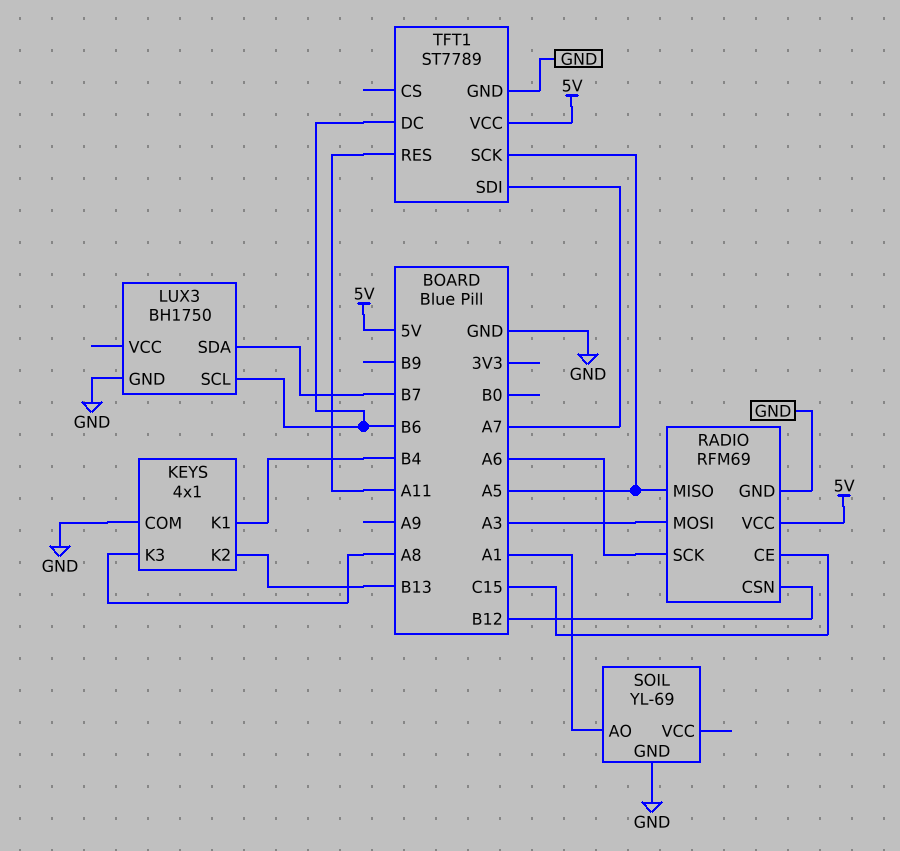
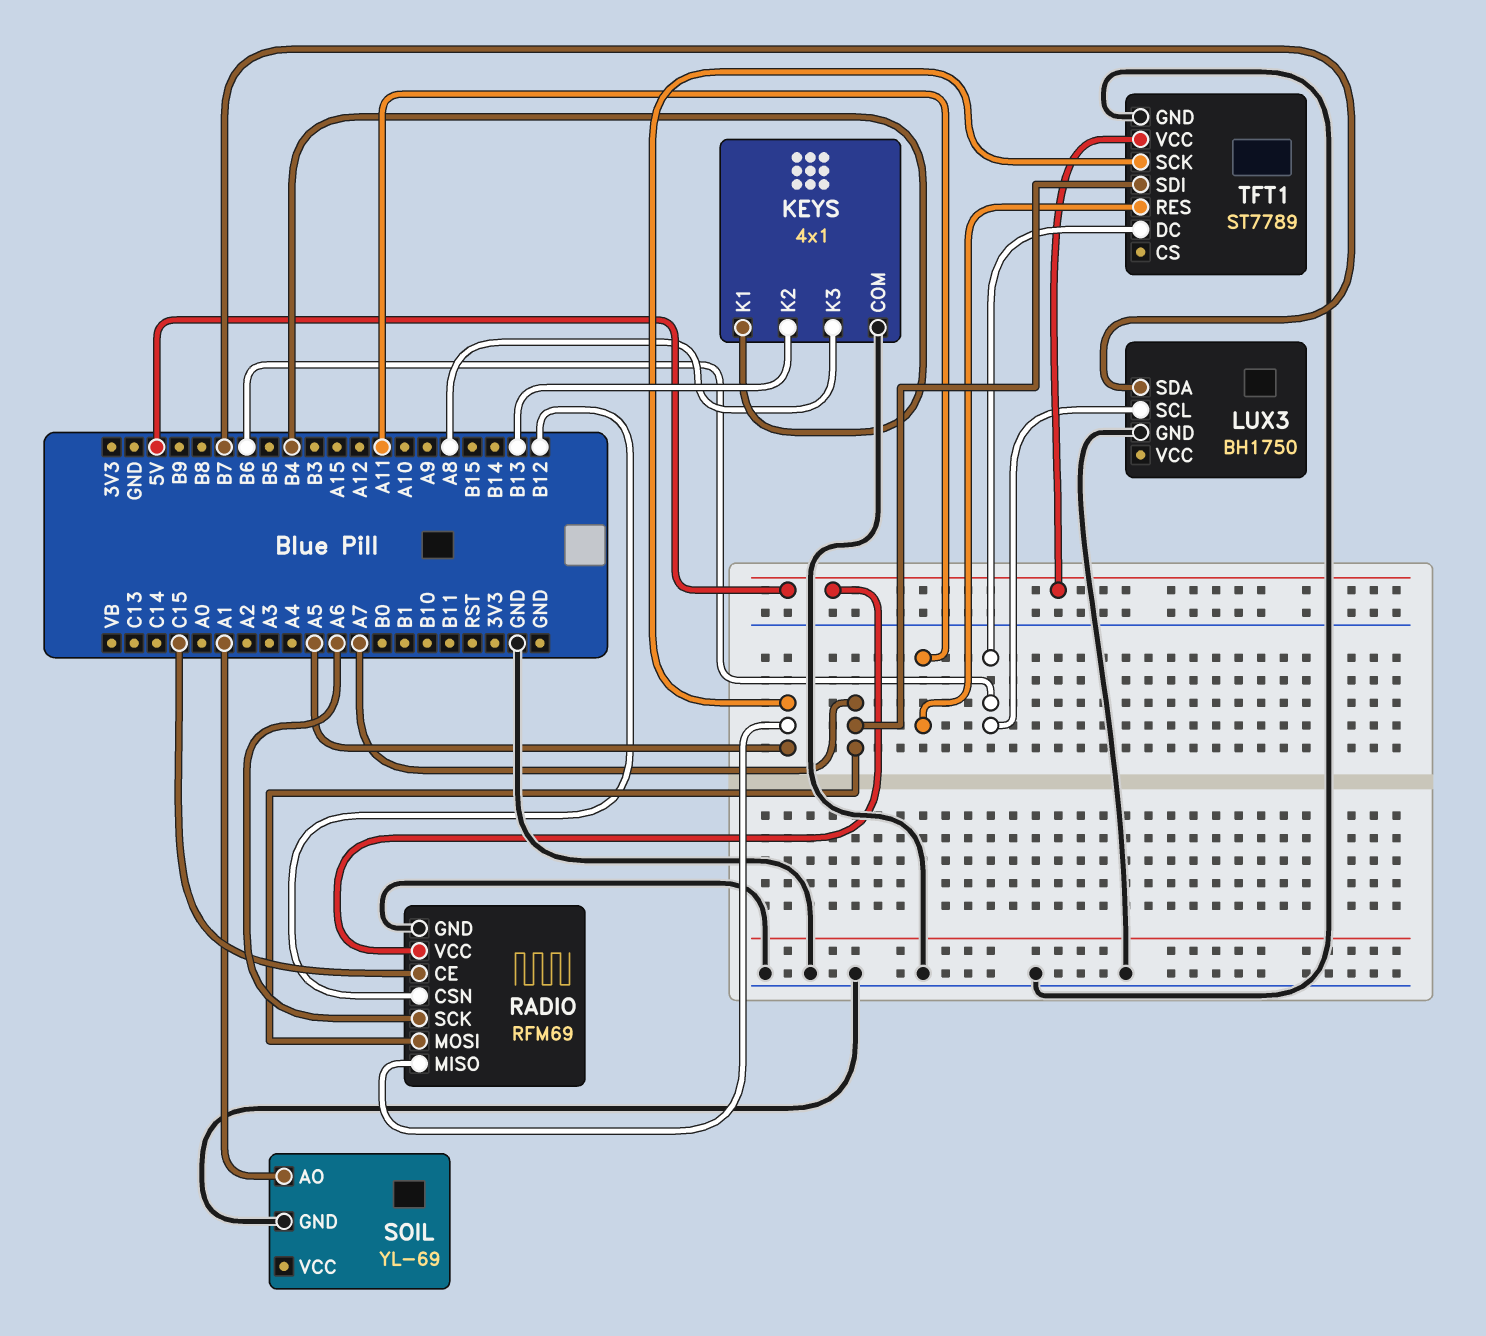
RADIO pin MOSI: A3 -> A7

